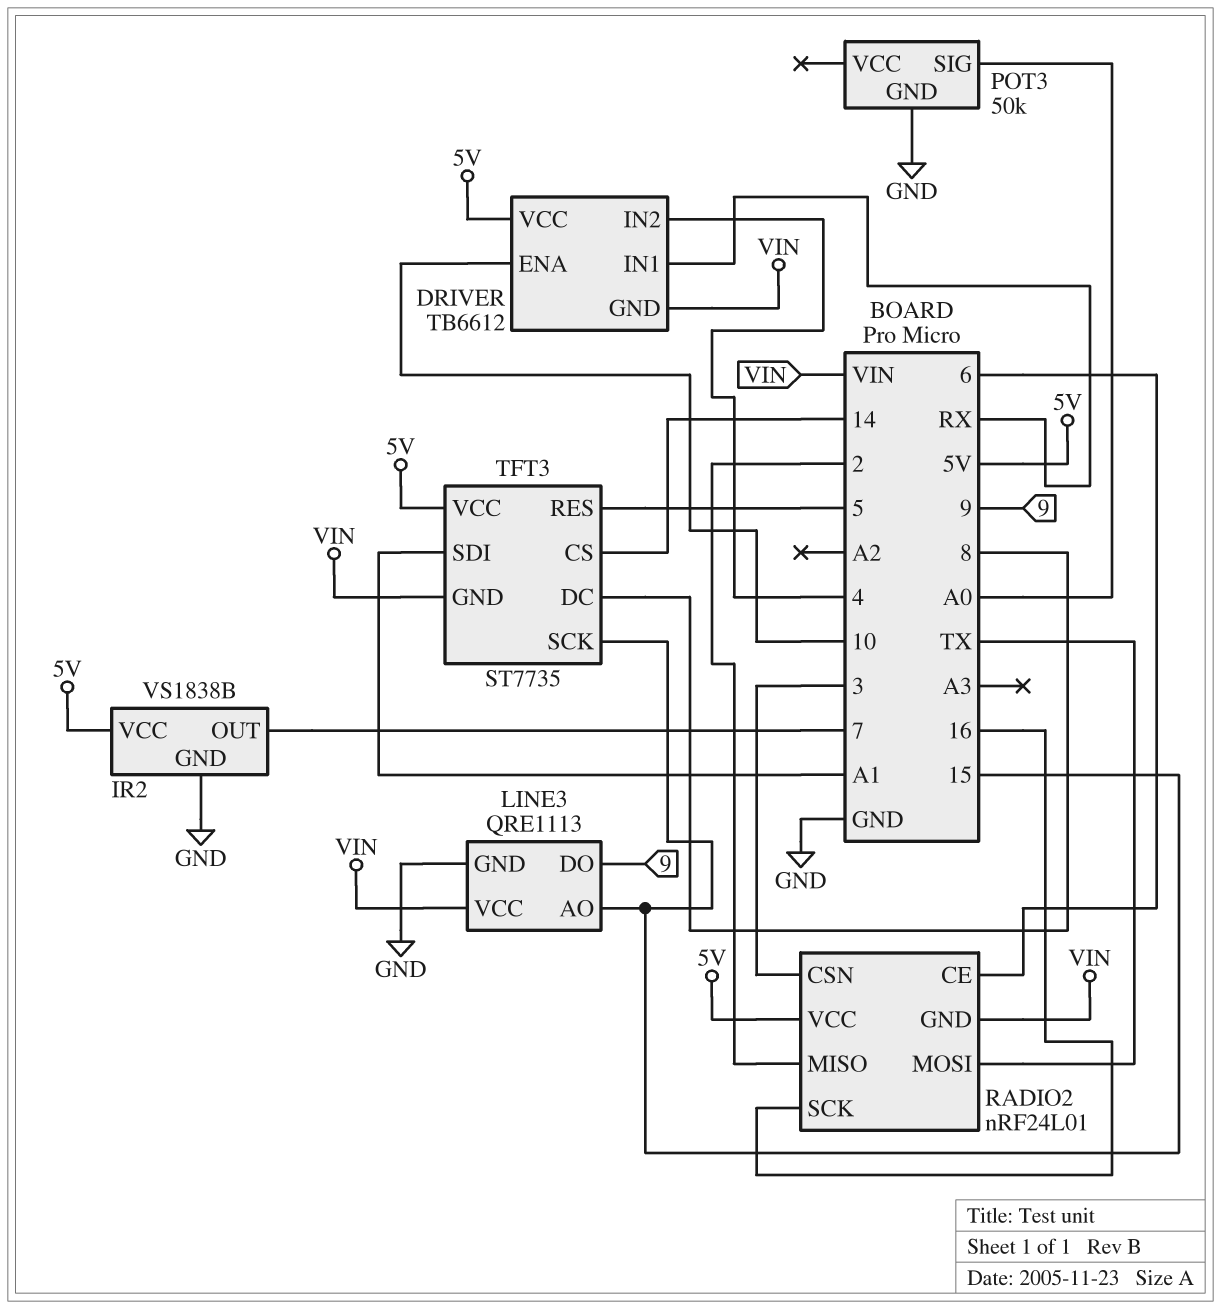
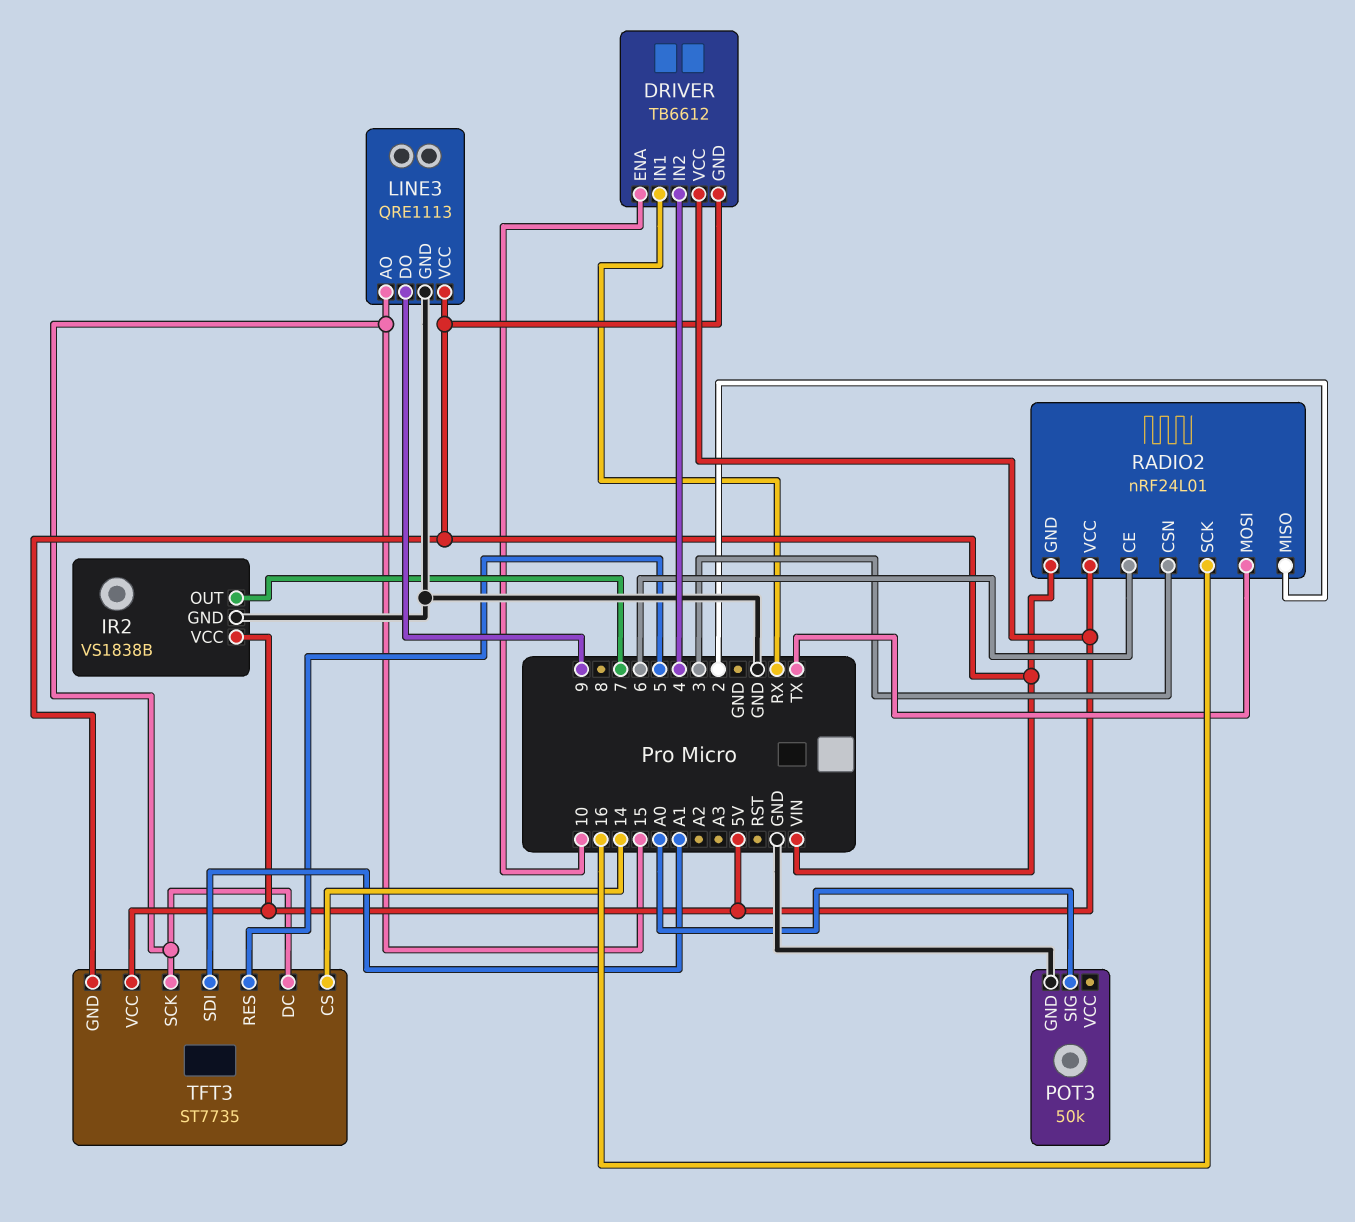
TFT3 pin DC: 8 -> 15

